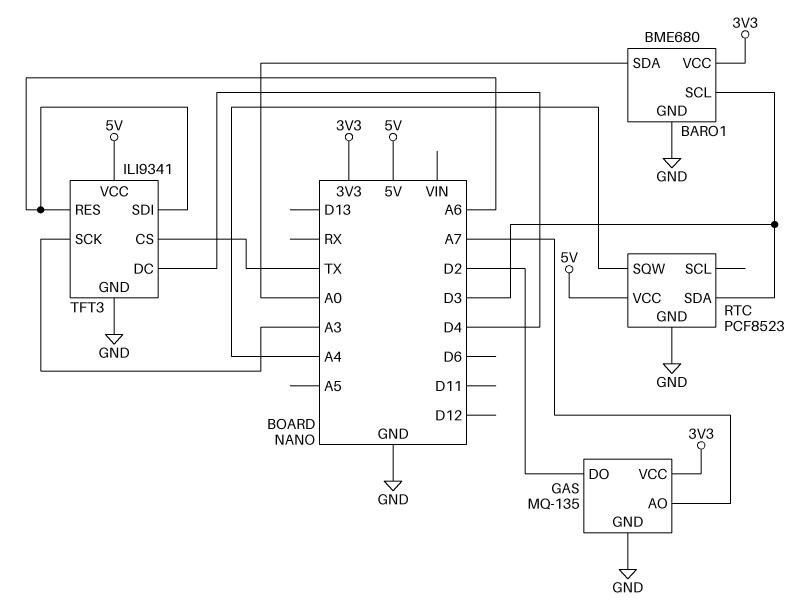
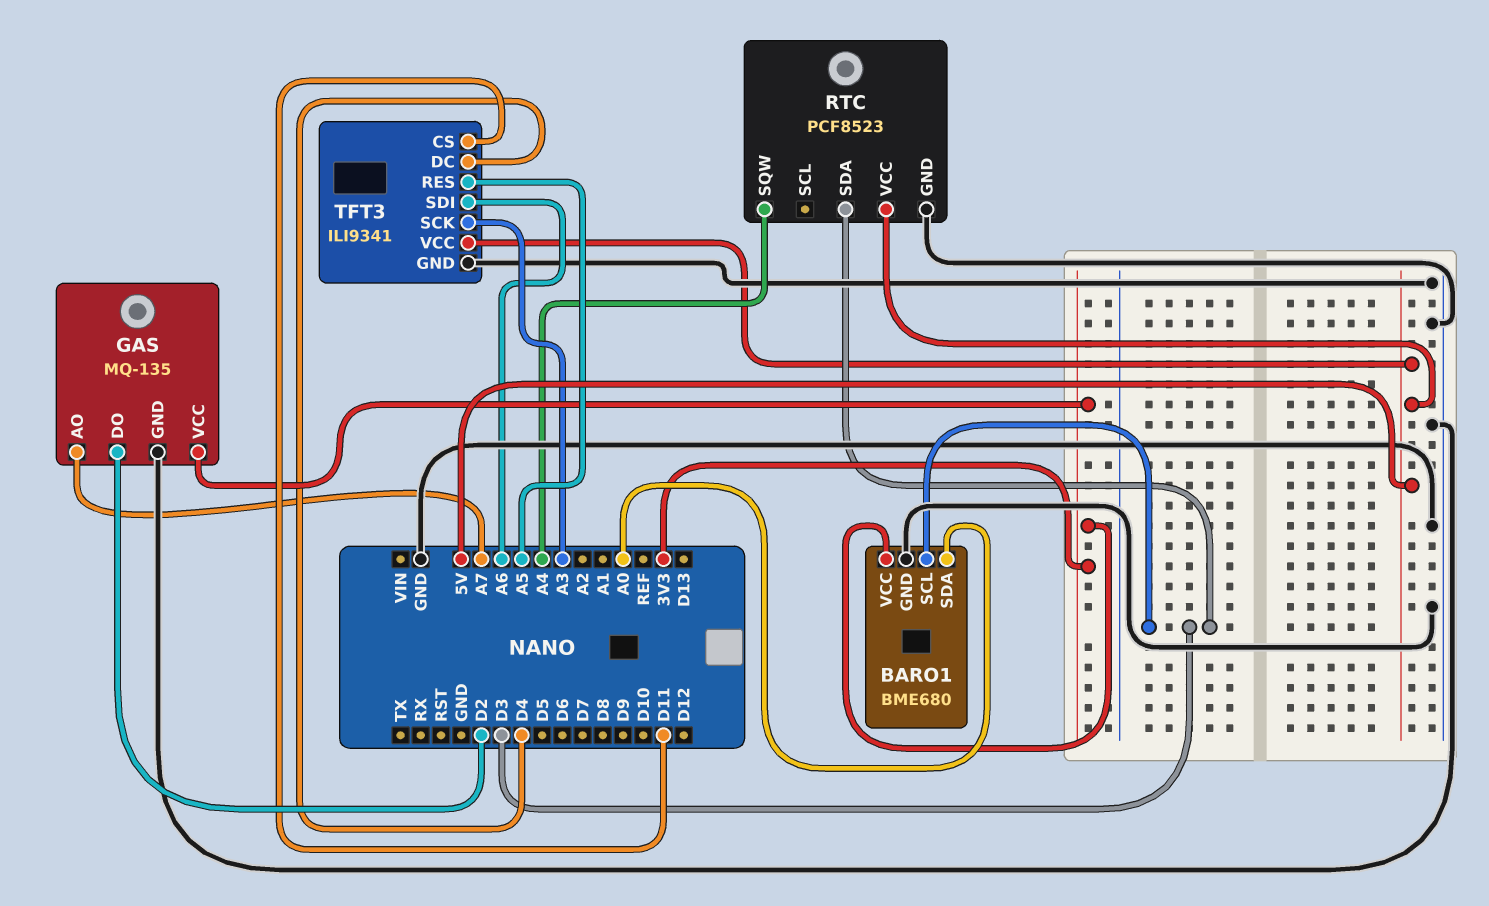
TFT3 pin CS: TX -> D11
TFT3 pin RES: A6 -> A5

